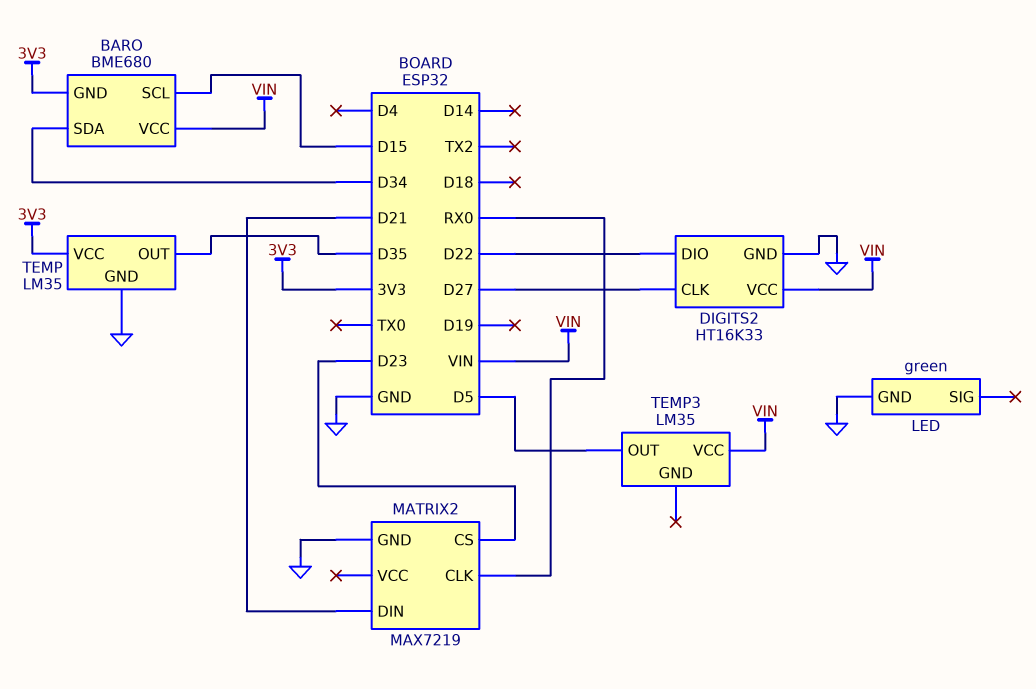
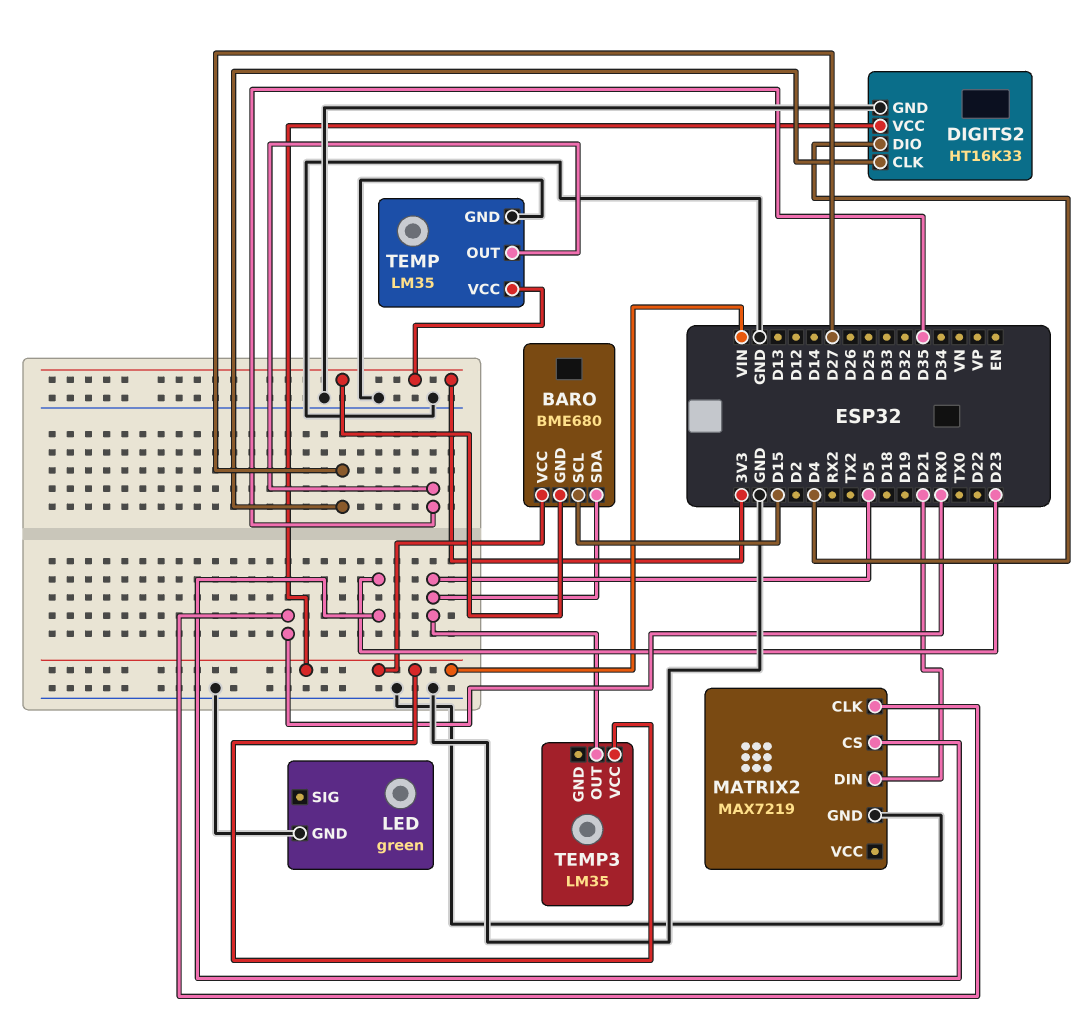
BARO pin SDA: D34 -> D5
DIGITS2 pin DIO: D22 -> D4

